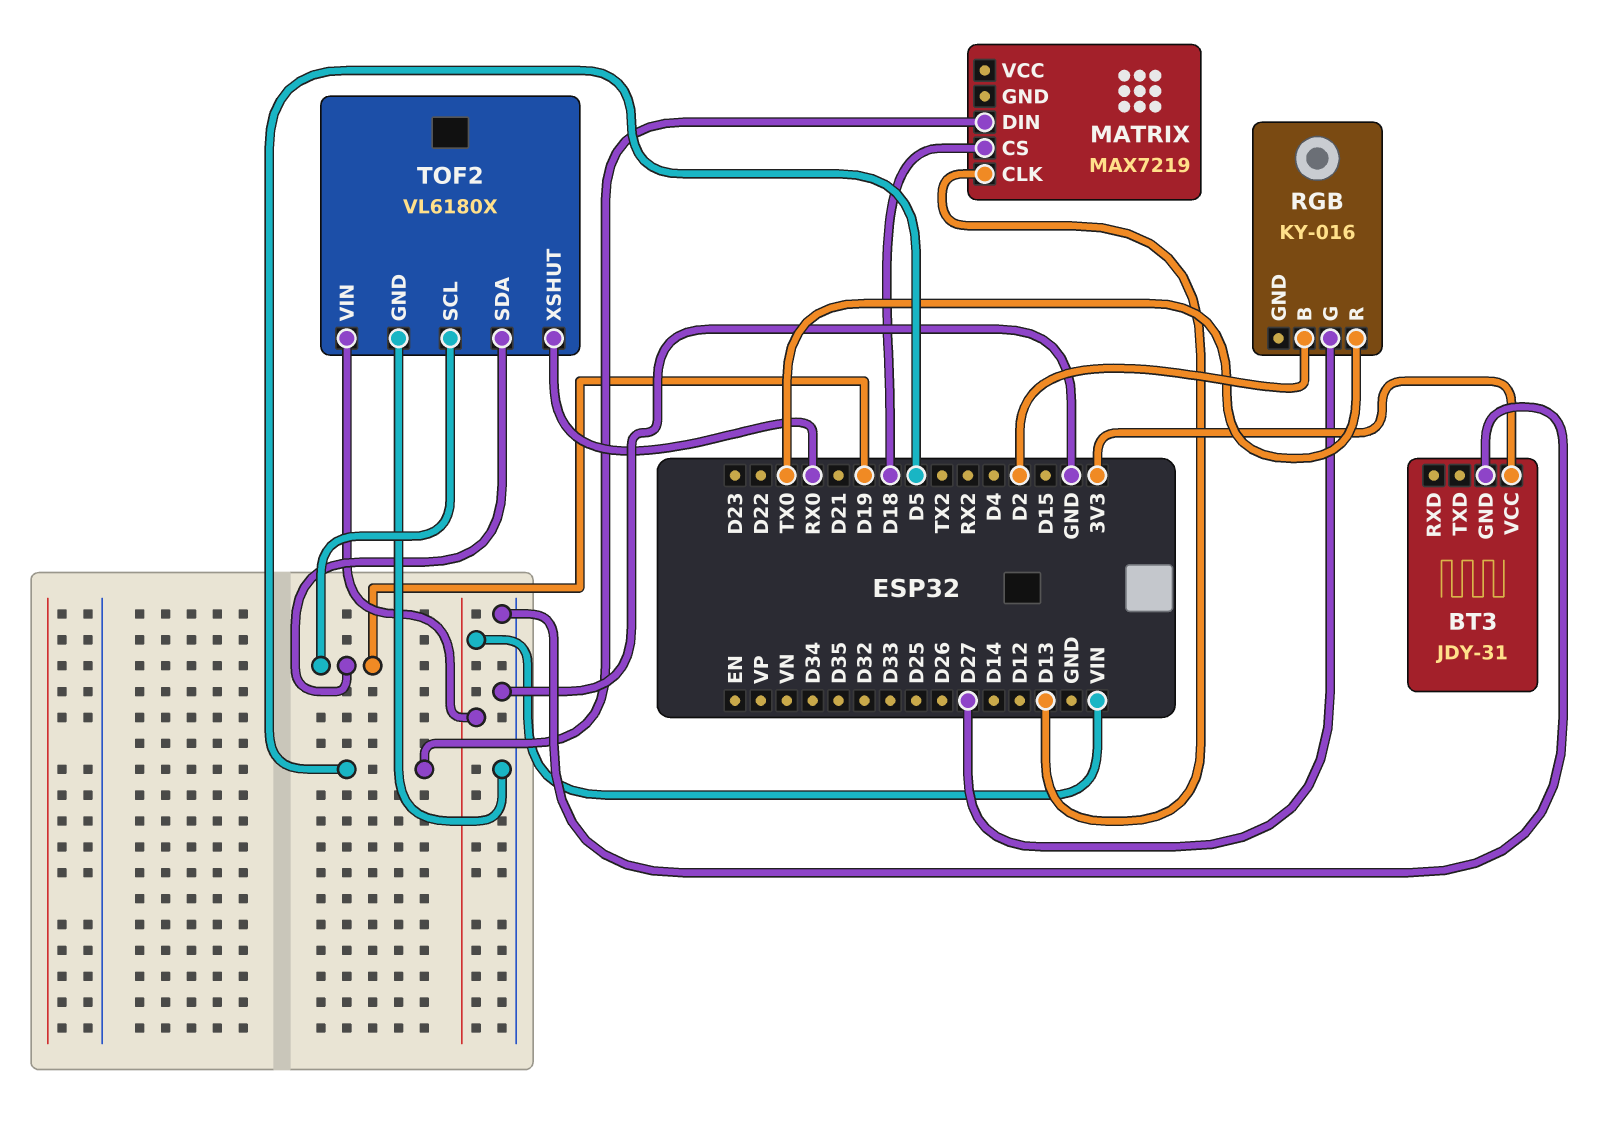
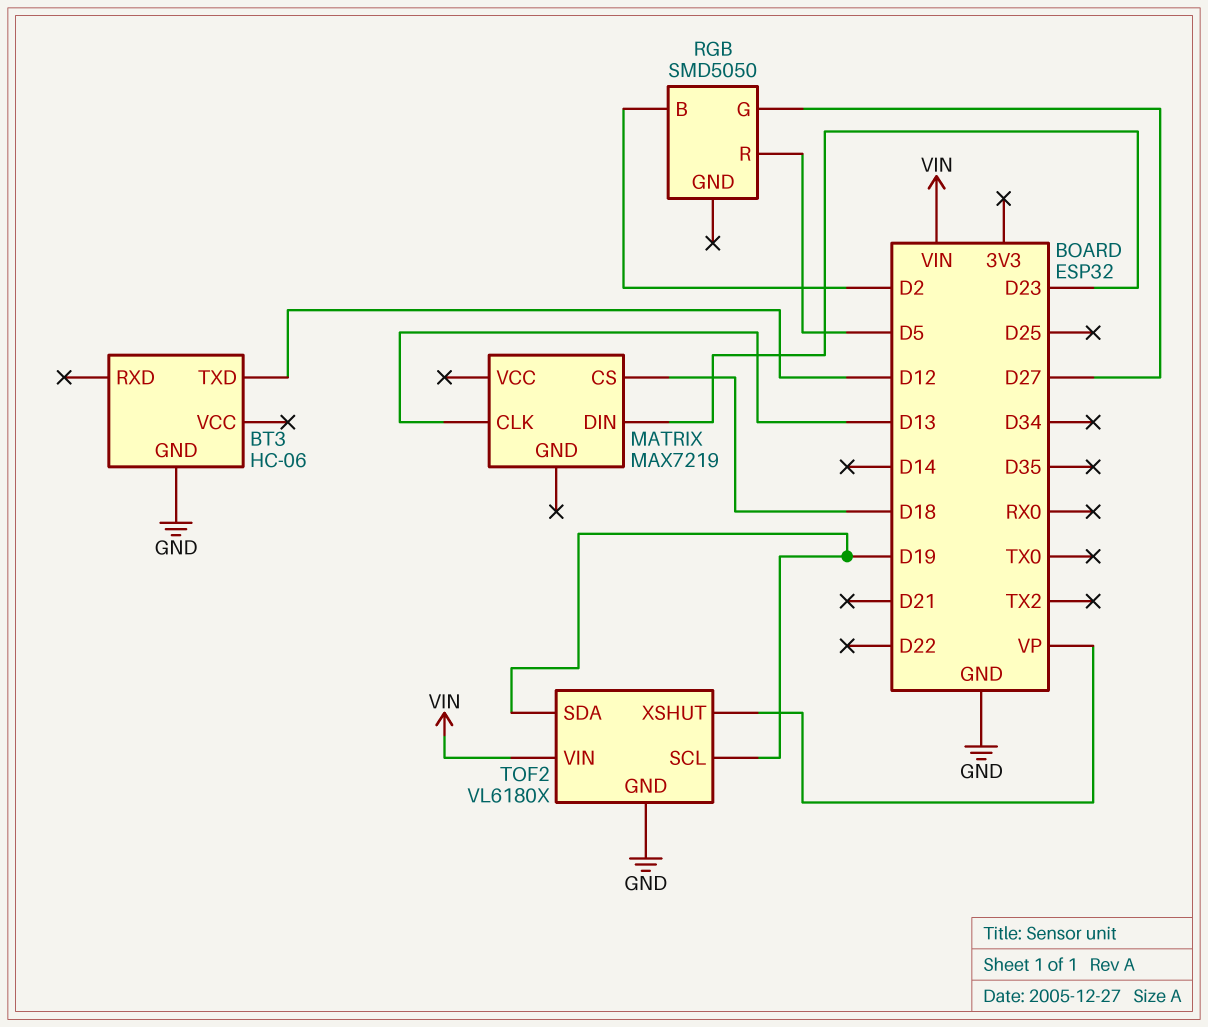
BT3: JDY-31 -> HC-06
BT3 pin TXD: none -> D12
BT3 pin VCC: 3V3 -> none
MATRIX pin DIN: D5 -> D23
RGB: KY-016 -> SMD5050
RGB pin R: TX0 -> D5
TOF2 pin XSHUT: RX0 -> VP

